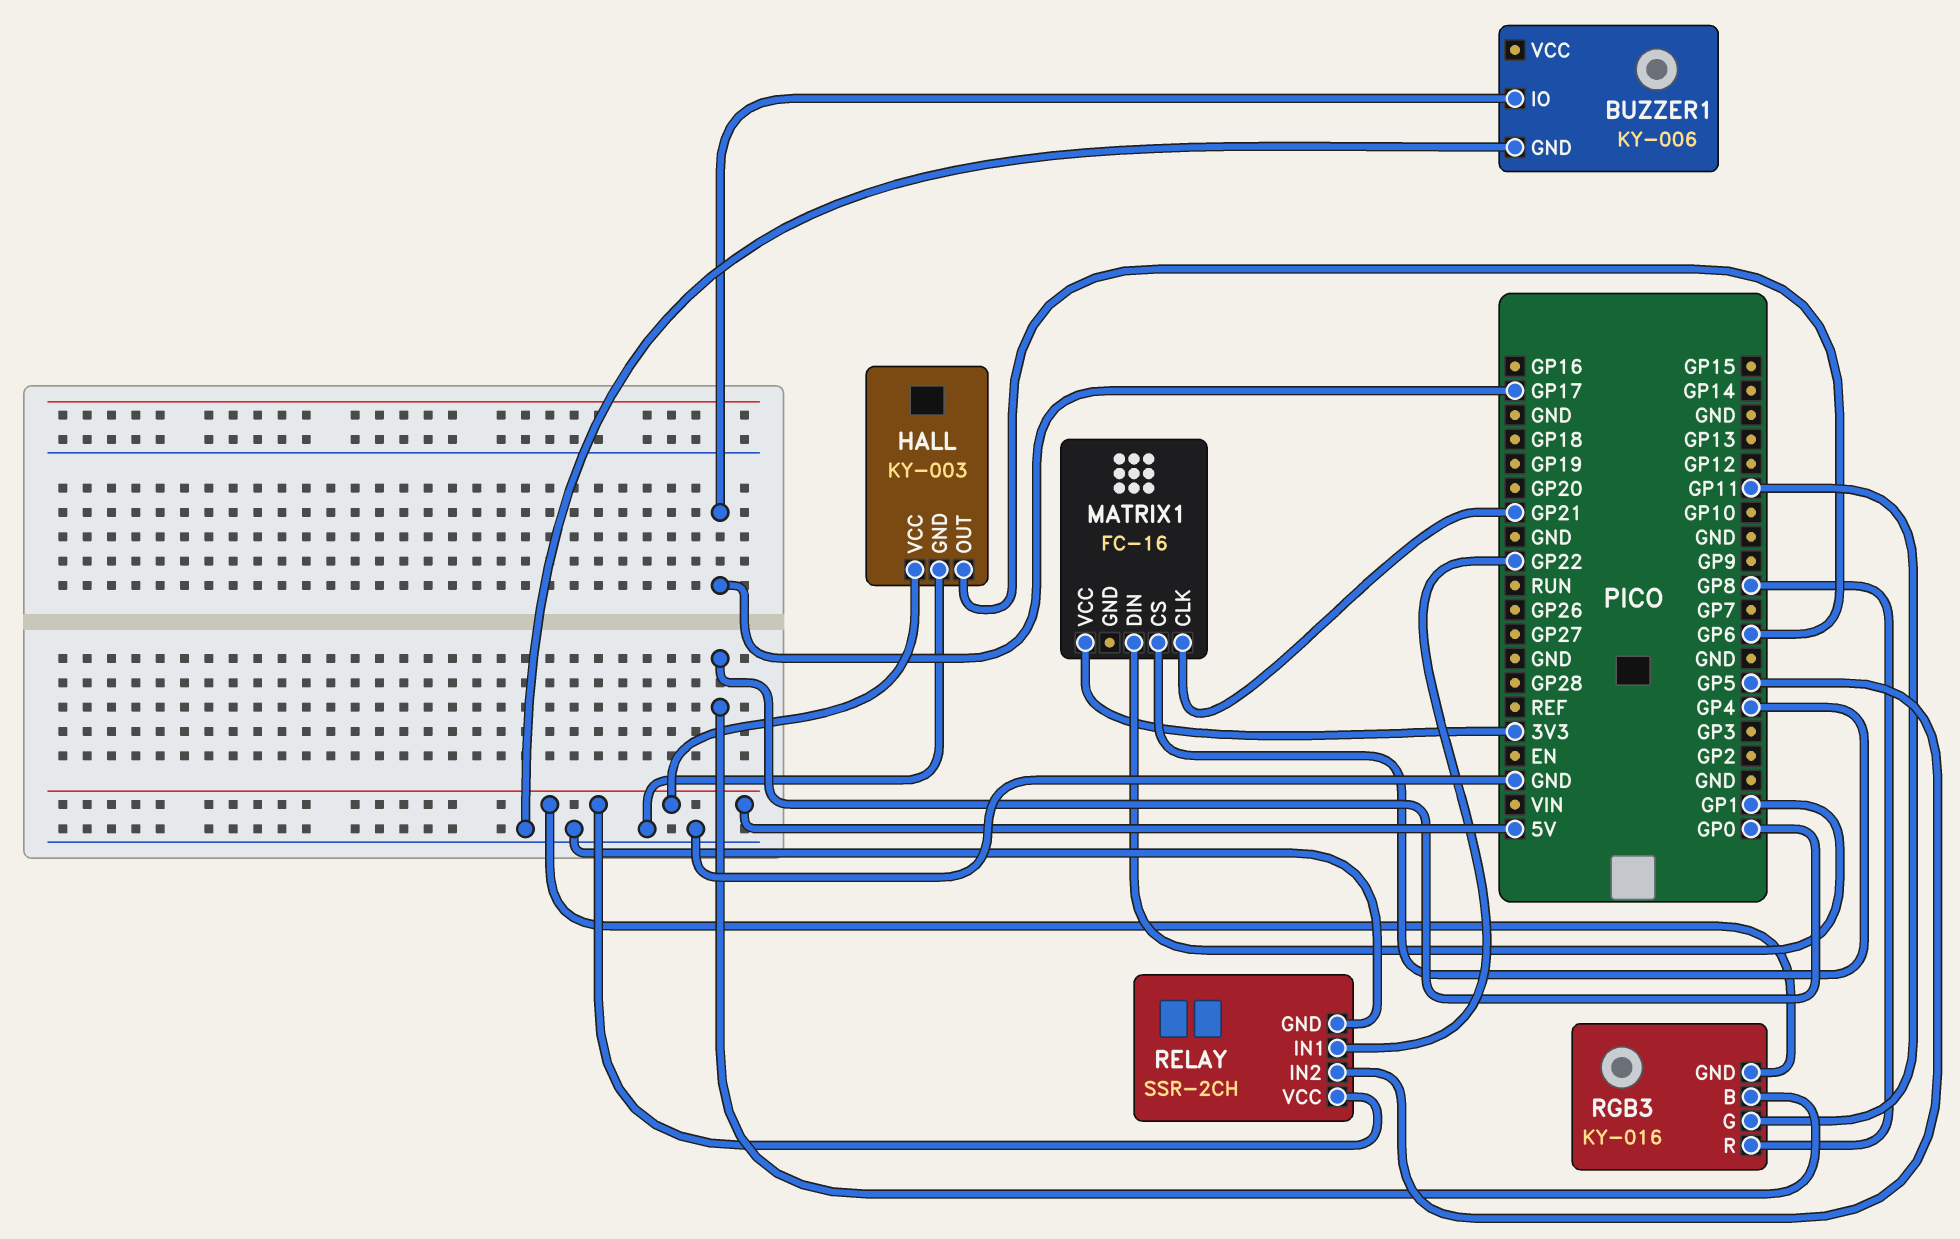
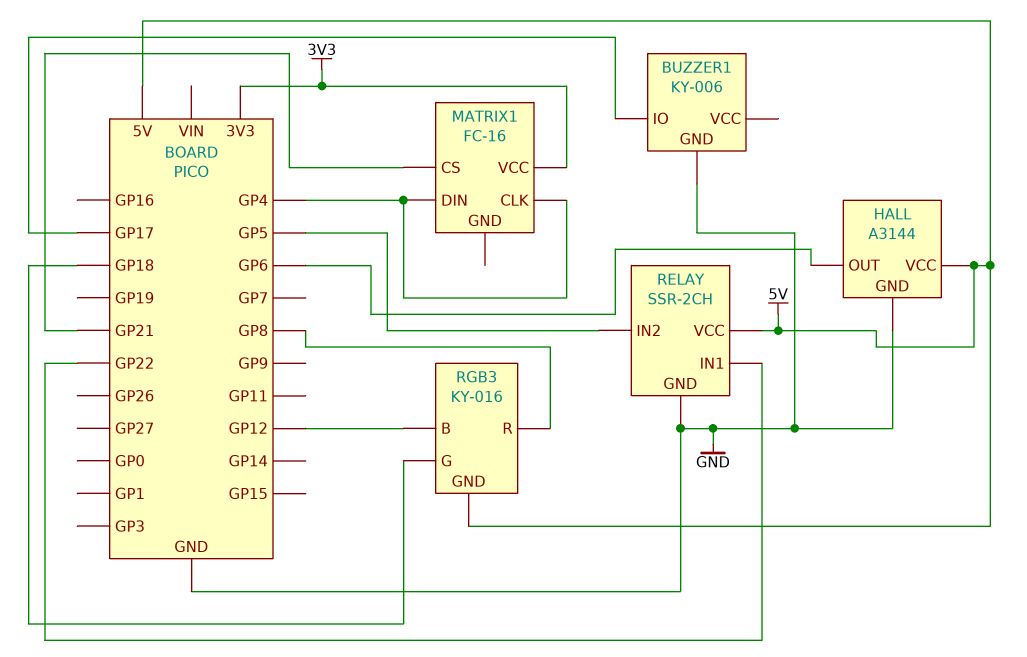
HALL: KY-003 -> A3144
MATRIX1 pin CLK: GP21 -> GP4
MATRIX1 pin CS: GP4 -> GP21
MATRIX1 pin DIN: GP1 -> GP4
RGB3 pin B: GP0 -> GP12
RGB3 pin G: GP11 -> GP18

